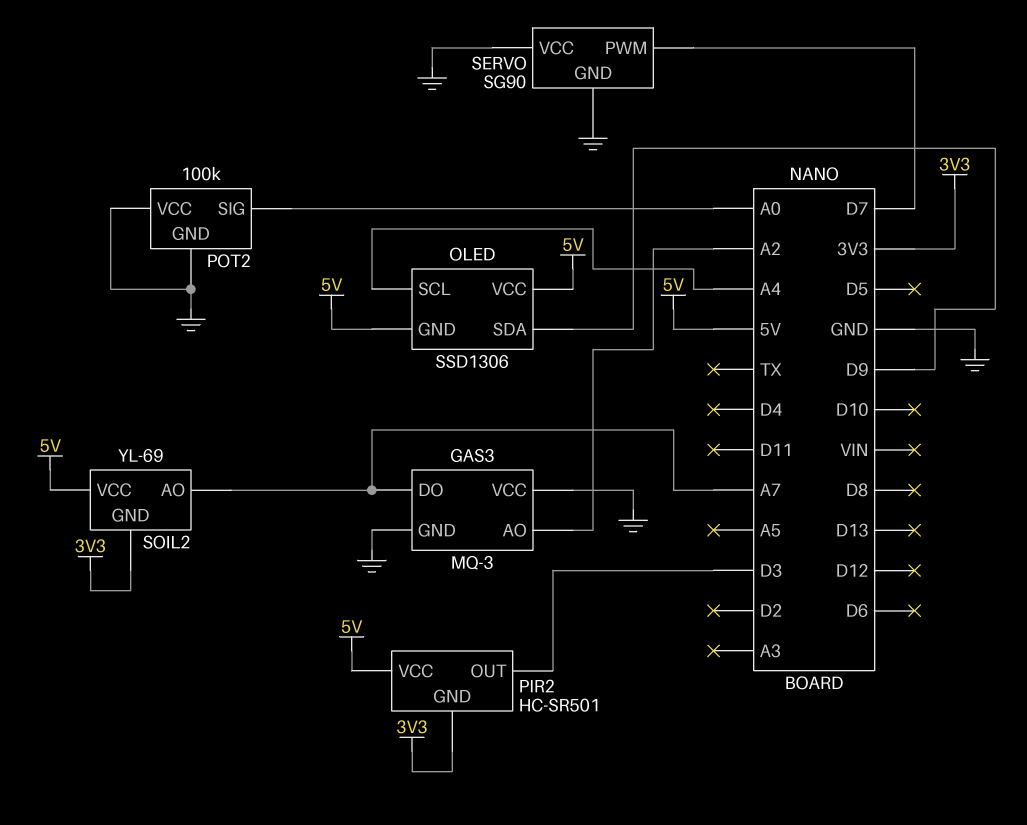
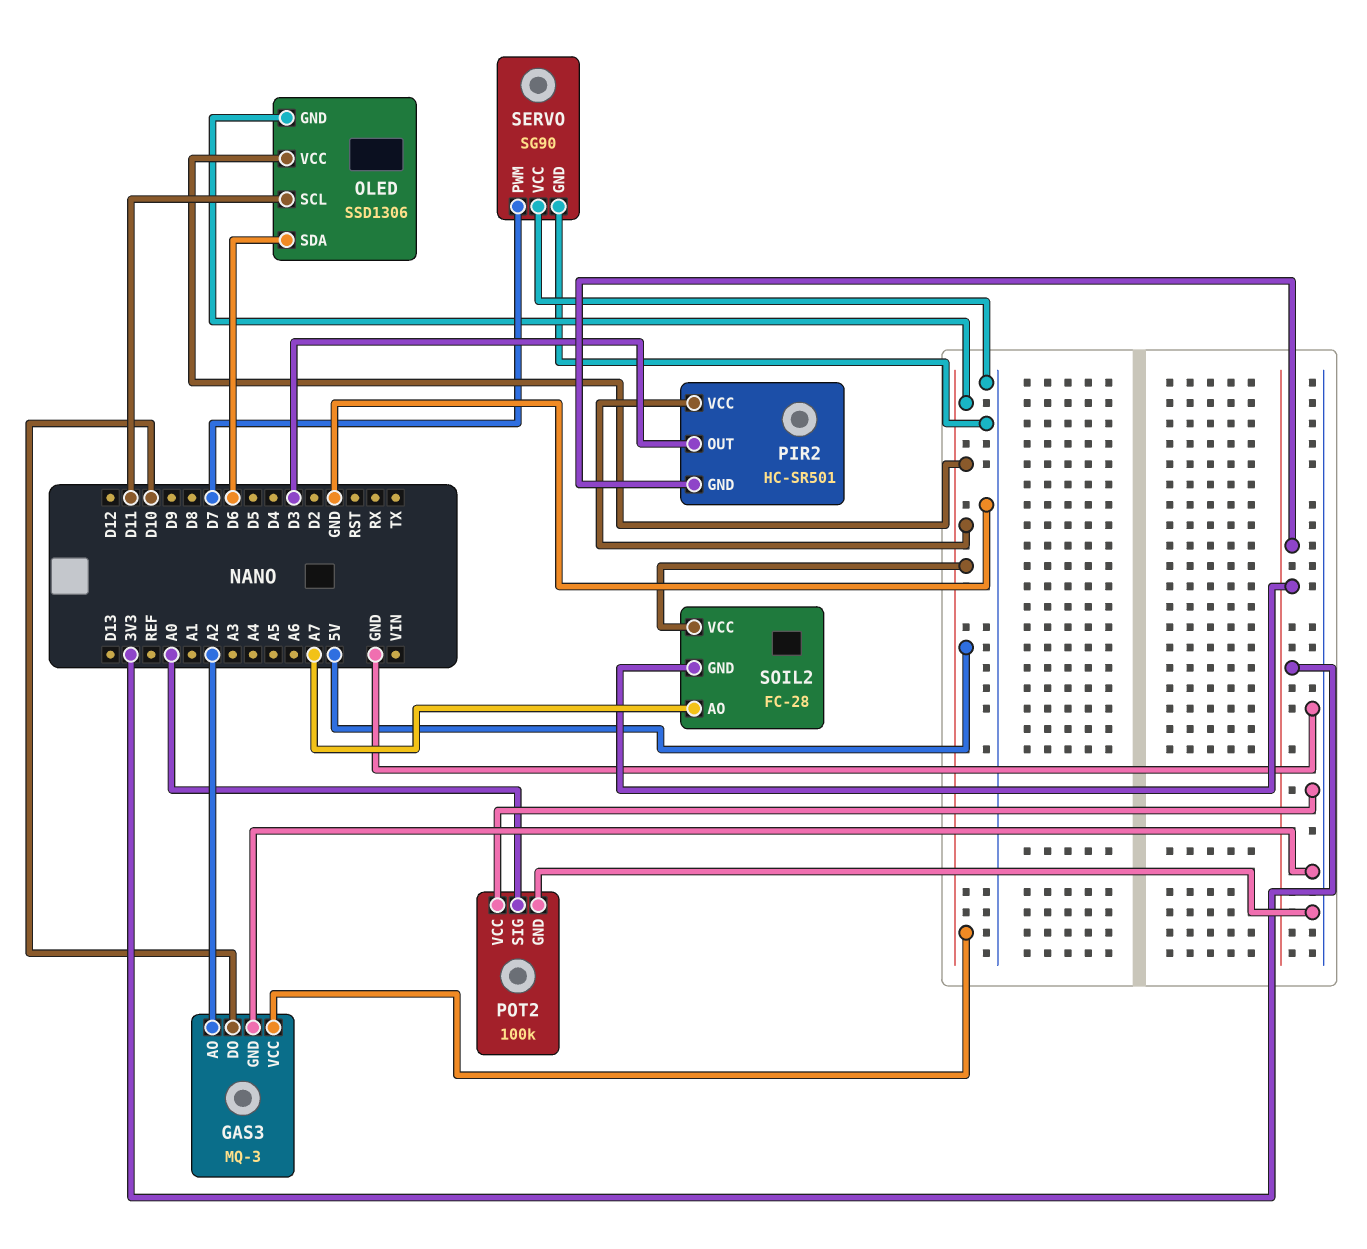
GAS3 pin DO: A7 -> D10
GAS3 pin VCC: GND -> 5V
OLED pin SCL: A4 -> D11
OLED pin SDA: D9 -> D6
SOIL2: YL-69 -> FC-28

